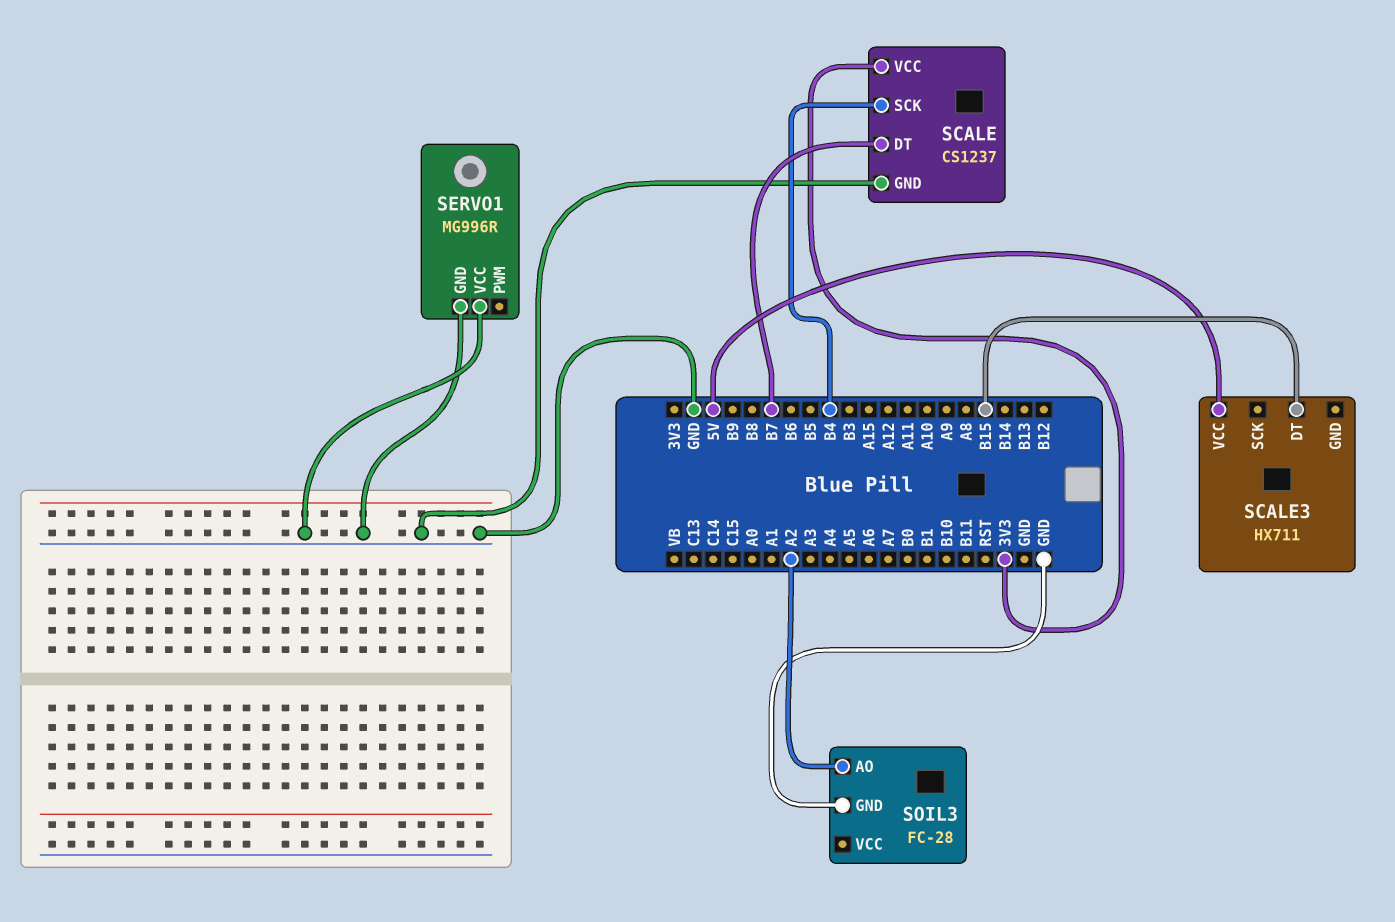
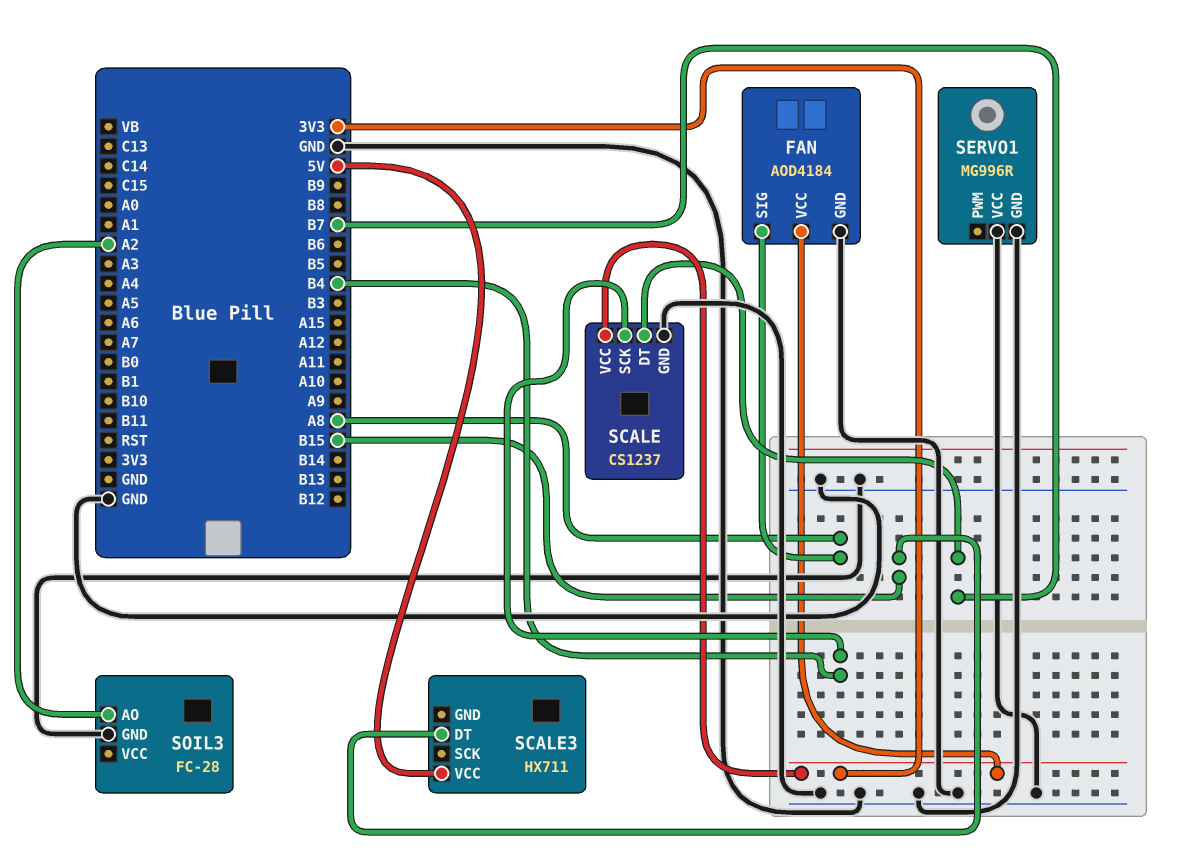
FAN: none -> AOD4184
FAN pin GND: none -> GND
FAN pin SIG: none -> A8
FAN pin VCC: none -> 3V3

